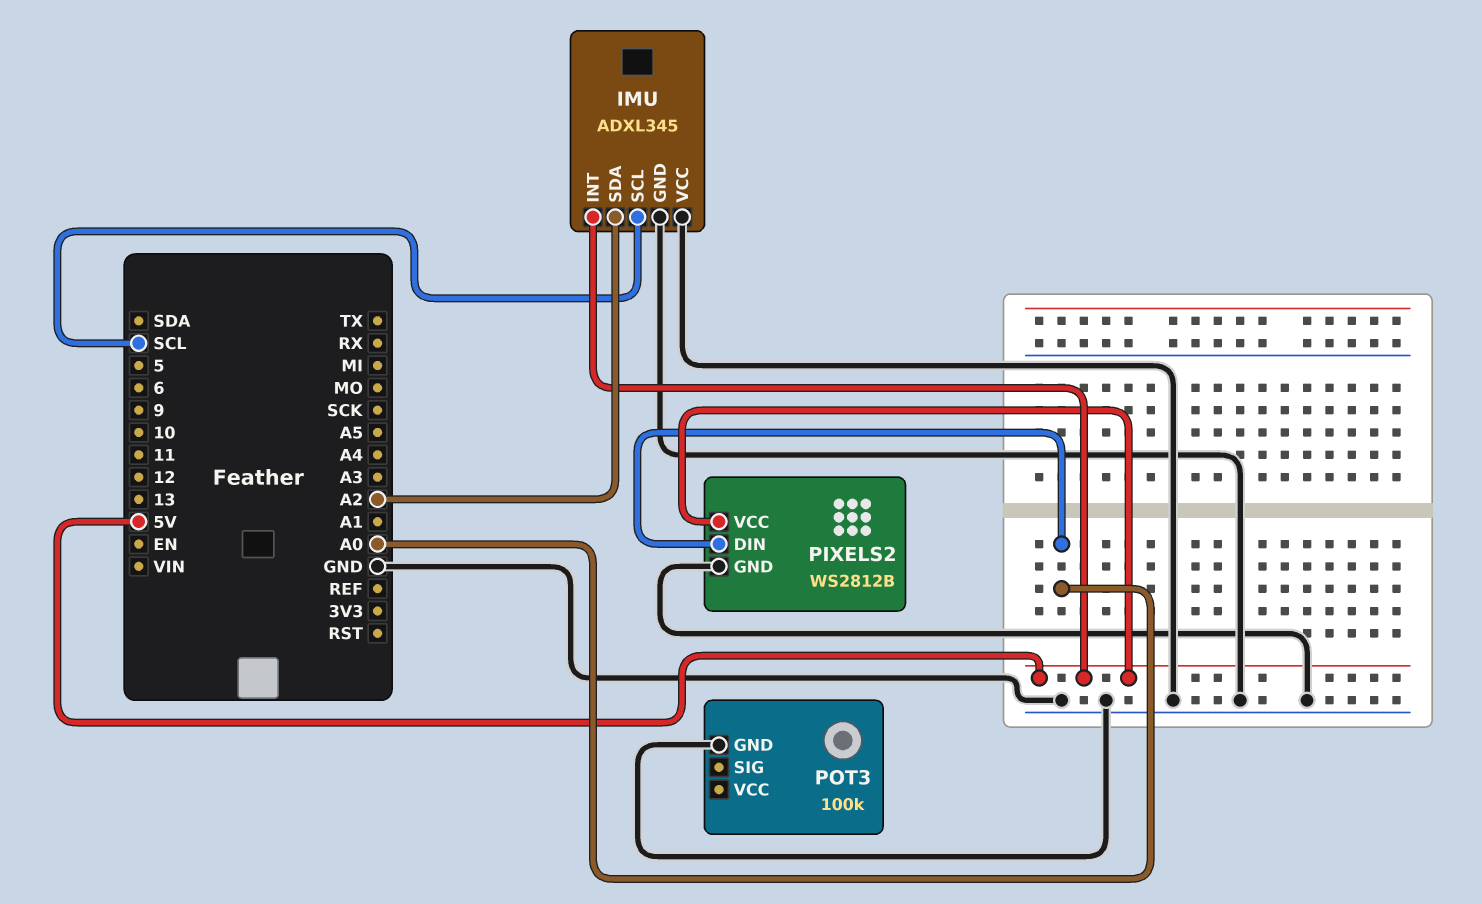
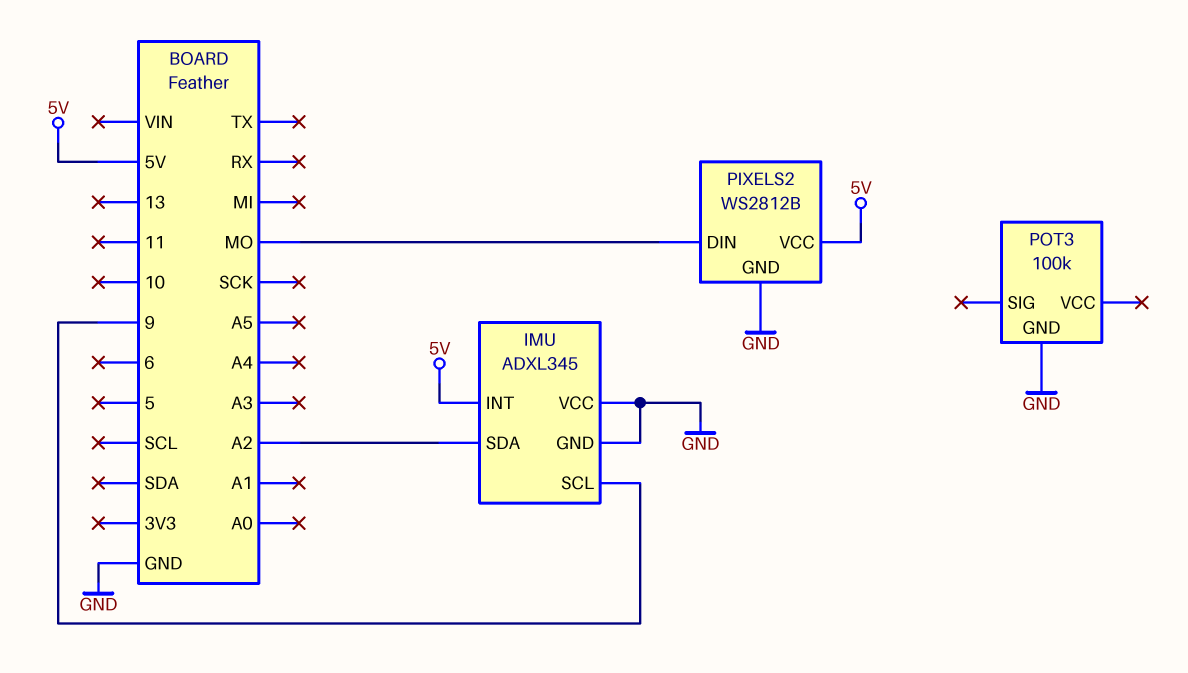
IMU pin SCL: SCL -> 9
PIXELS2 pin DIN: A0 -> MO

